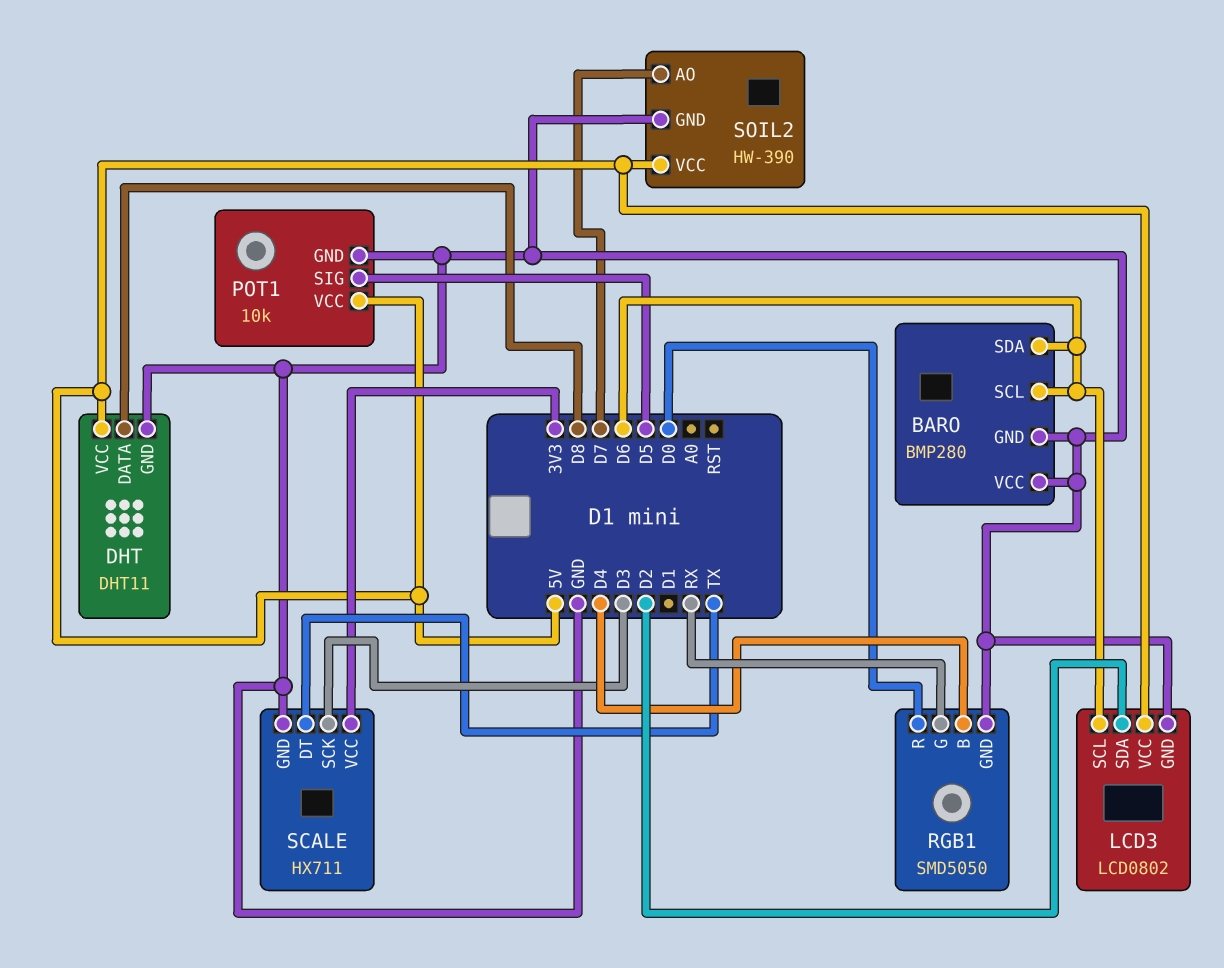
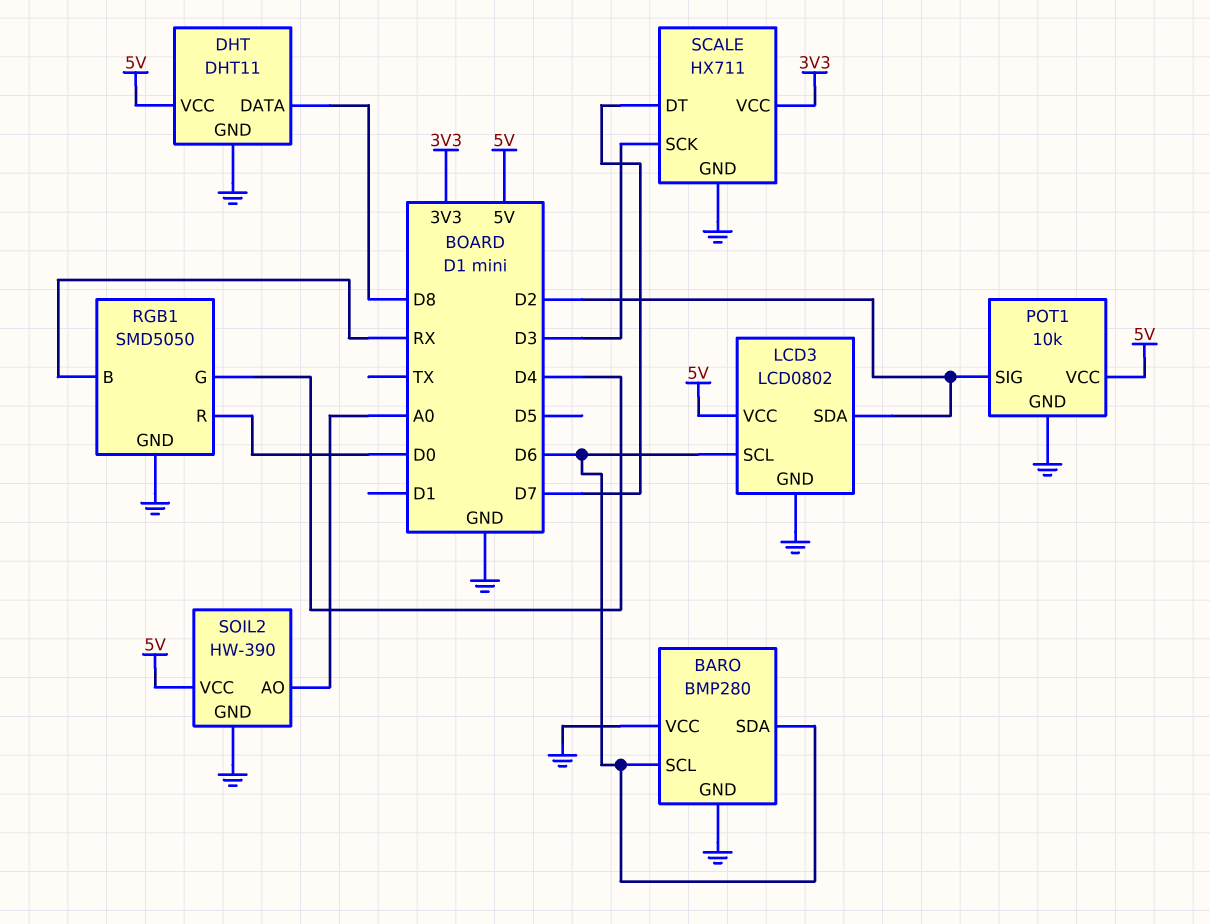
POT1 pin SIG: D5 -> D2
RGB1 pin B: D4 -> RX
RGB1 pin G: RX -> D4
SCALE pin DT: TX -> D7
SOIL2 pin AO: D7 -> A0

